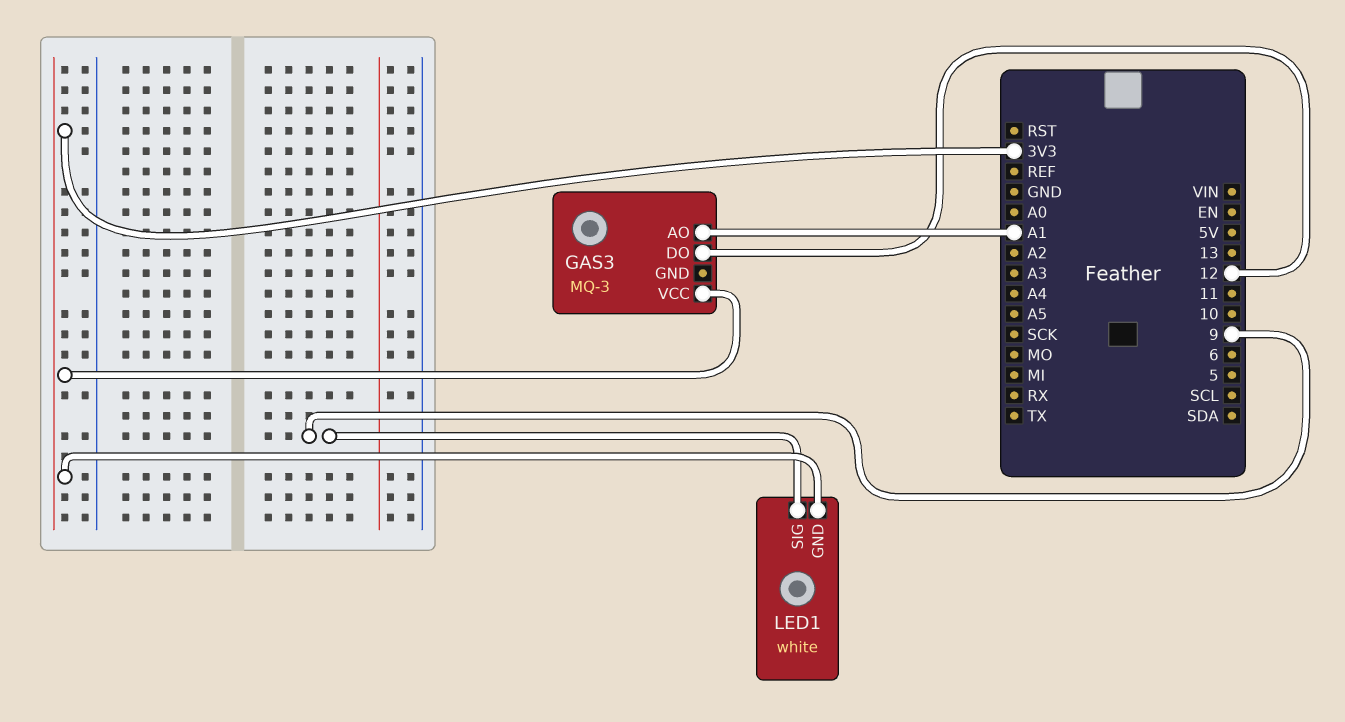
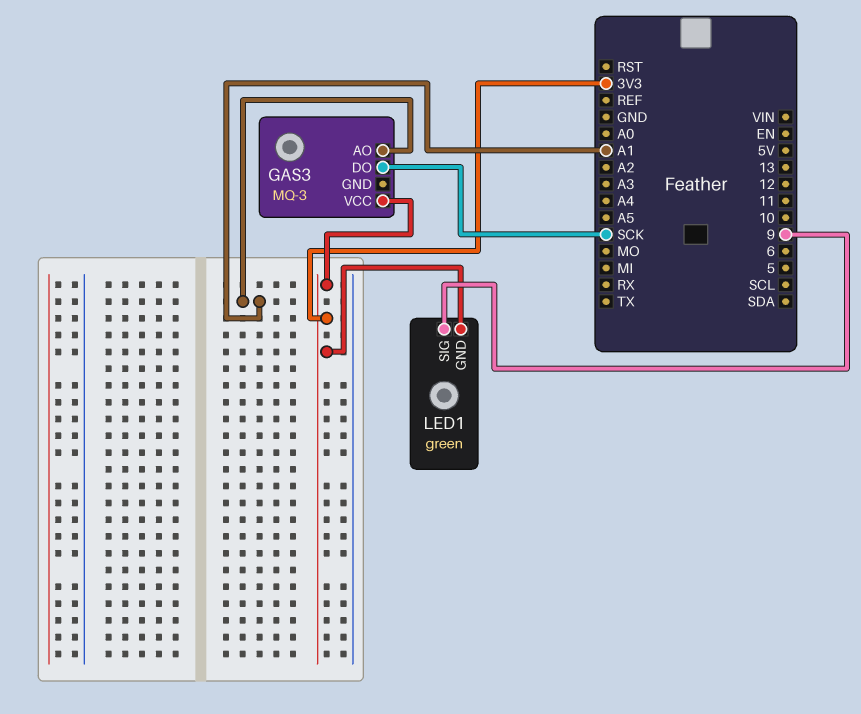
GAS3 pin DO: 12 -> SCK
LED1: white -> green

